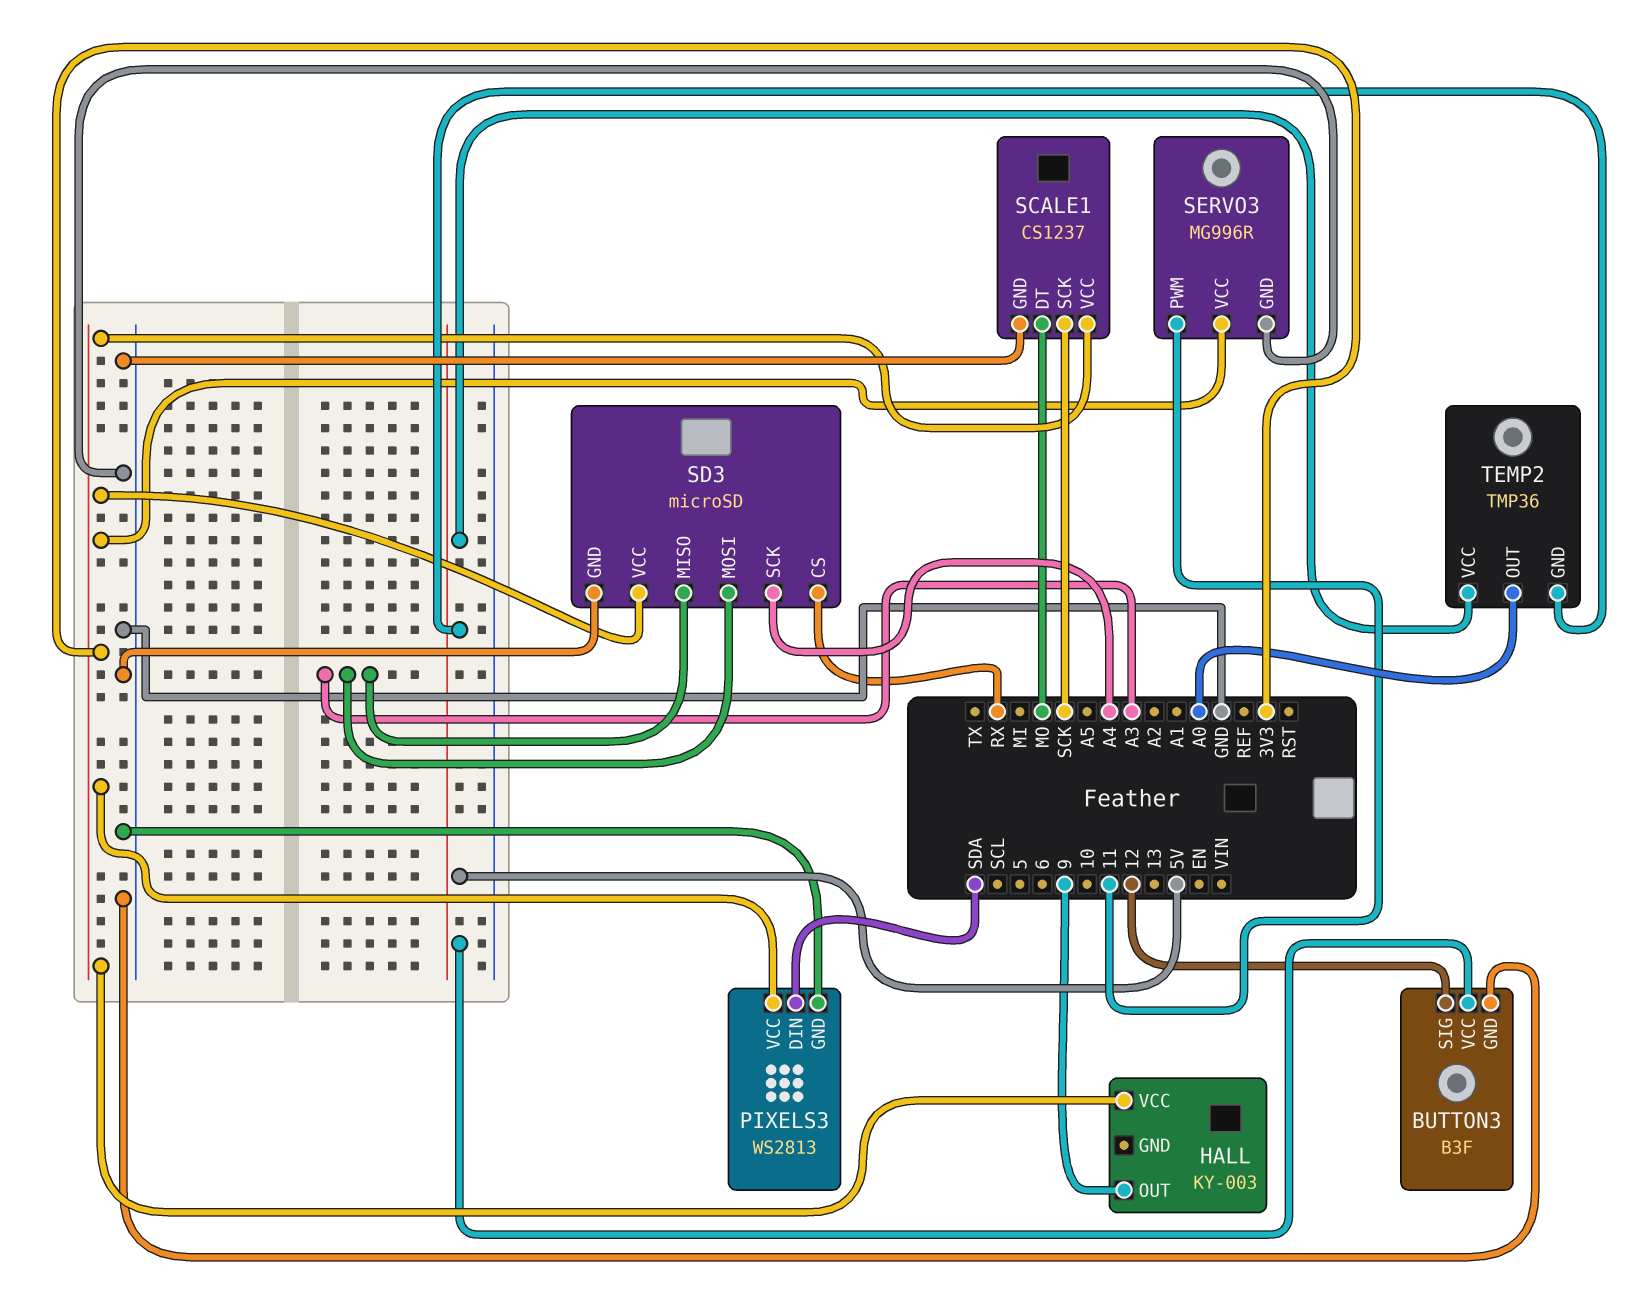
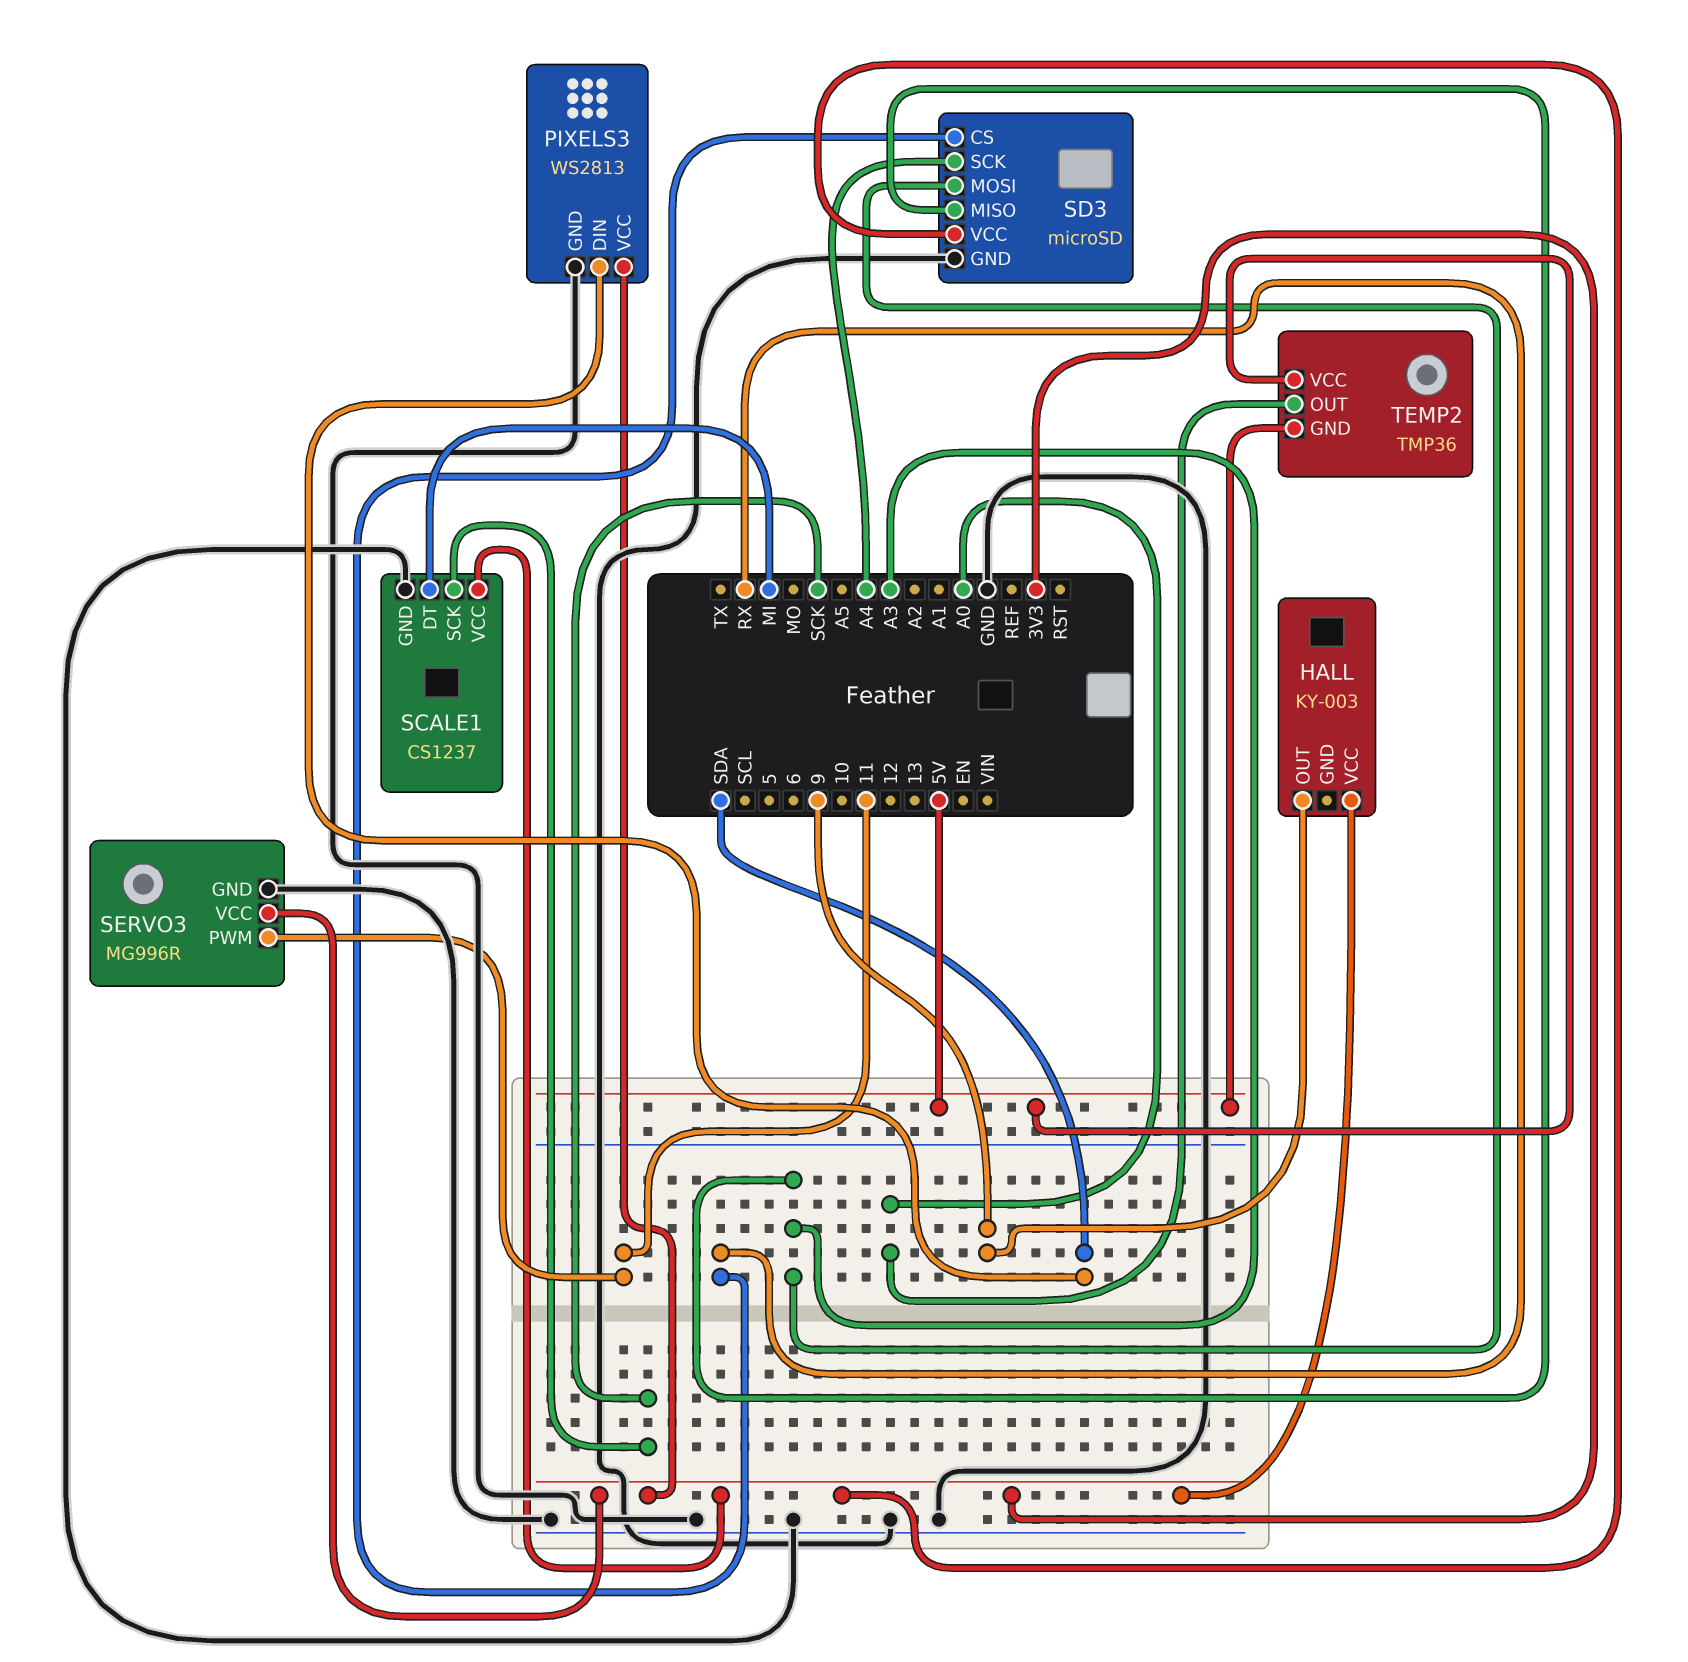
BUTTON3: B3F -> none
BUTTON3 pin GND: GND -> none
BUTTON3 pin SIG: 12 -> none
BUTTON3 pin VCC: 5V -> none
SCALE1 pin DT: MO -> MI

